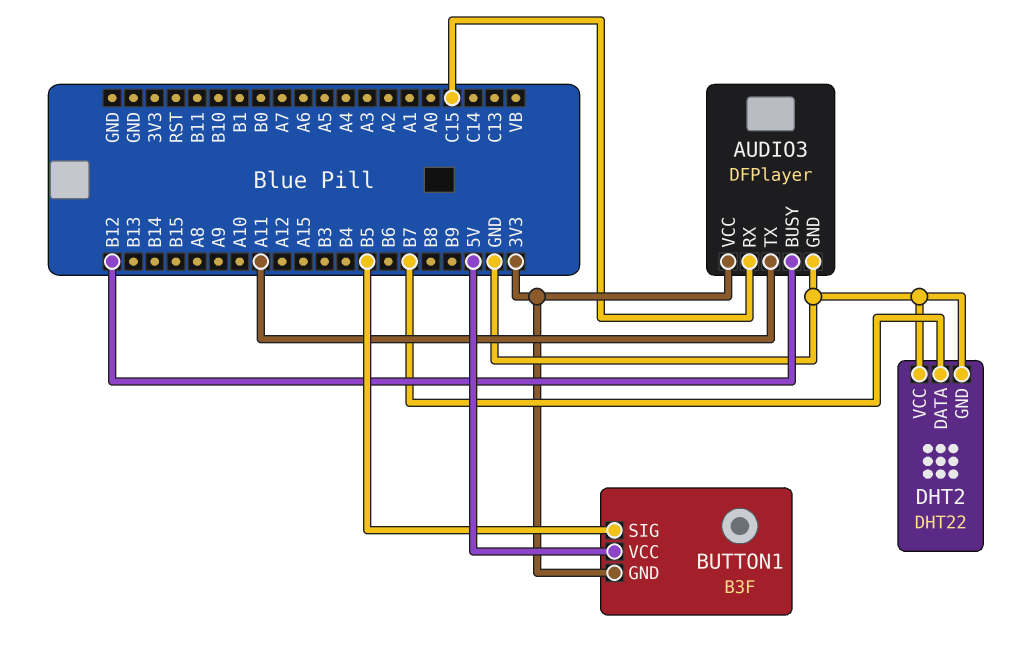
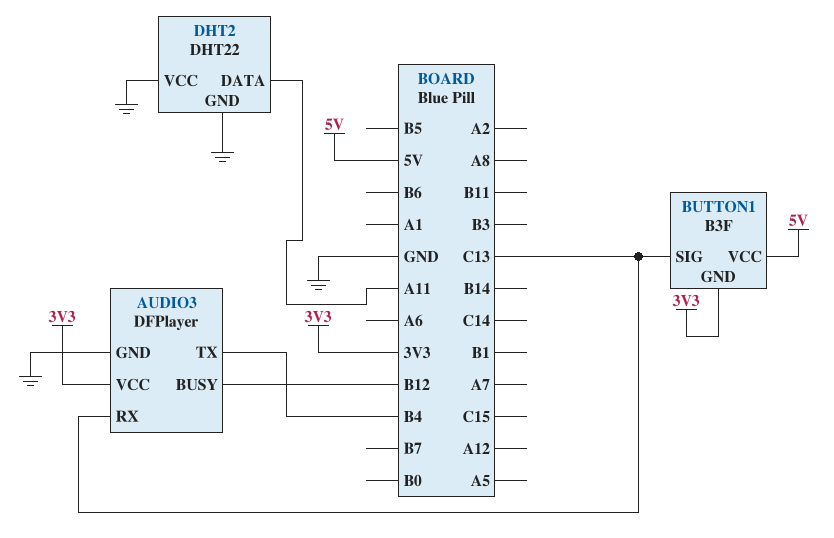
AUDIO3 pin RX: C15 -> C13
AUDIO3 pin TX: A11 -> B4
BUTTON1 pin SIG: B5 -> C13
DHT2 pin DATA: B7 -> A11

